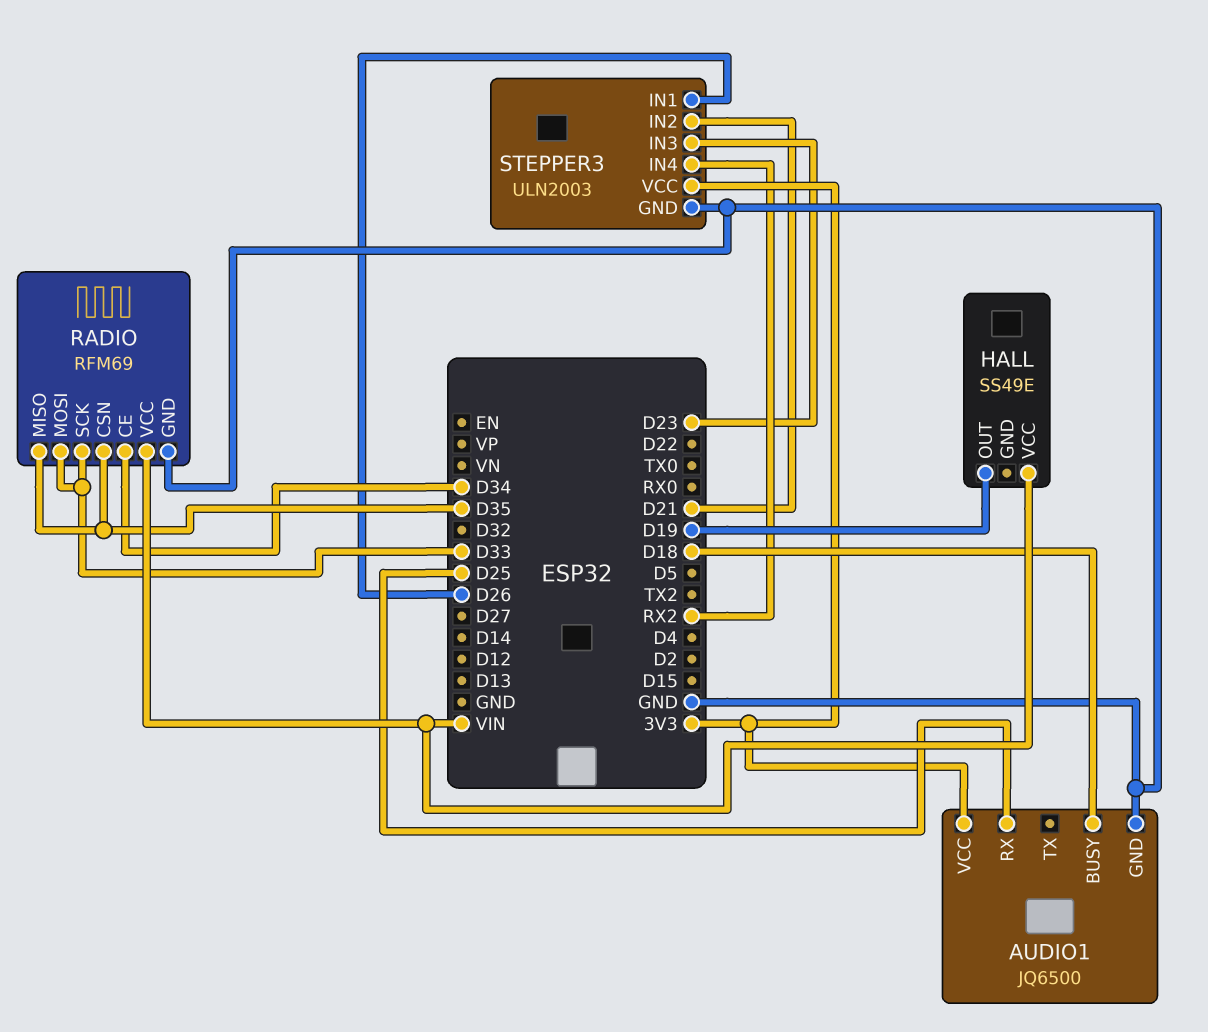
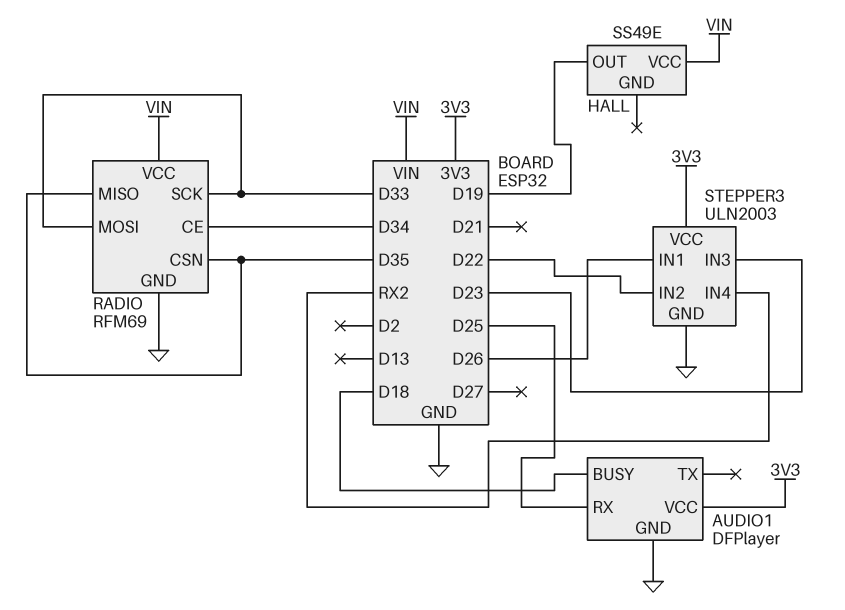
AUDIO1: JQ6500 -> DFPlayer
STEPPER3 pin IN2: D21 -> D22

